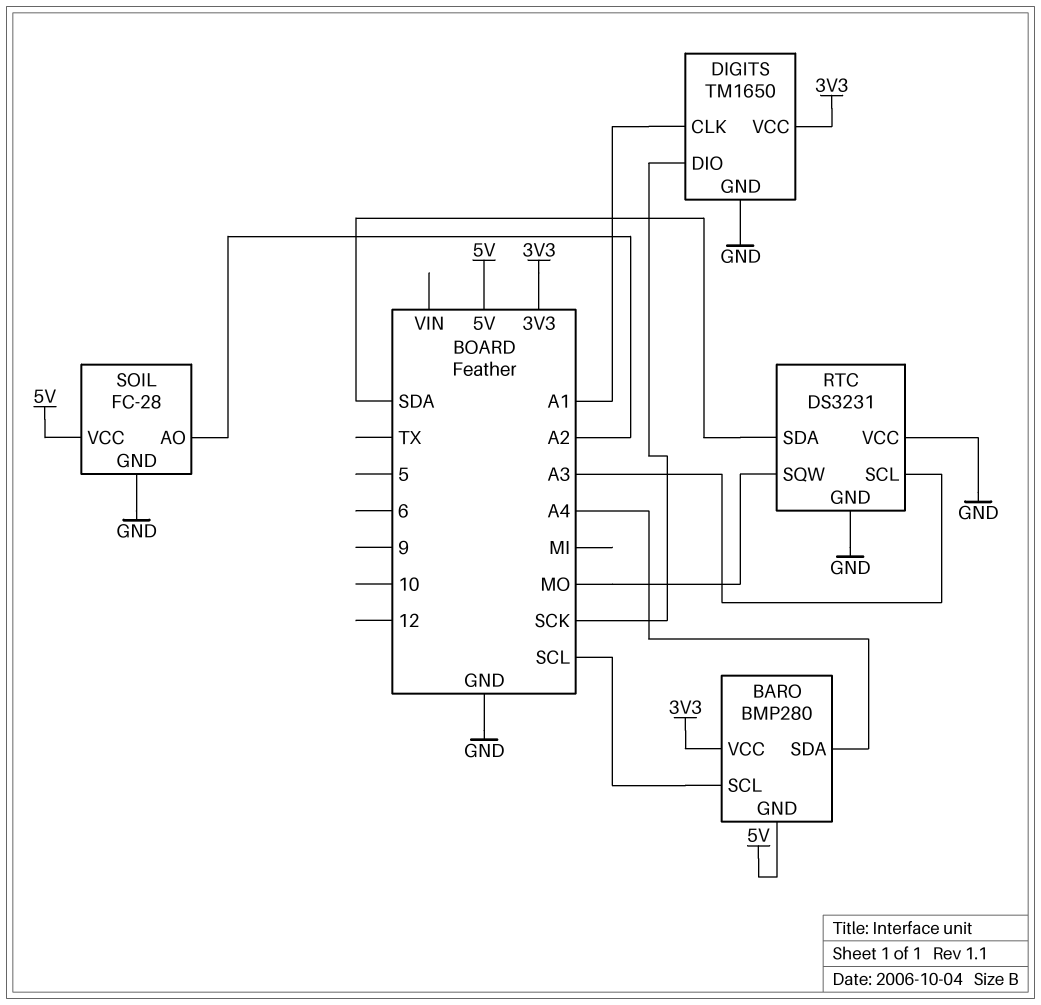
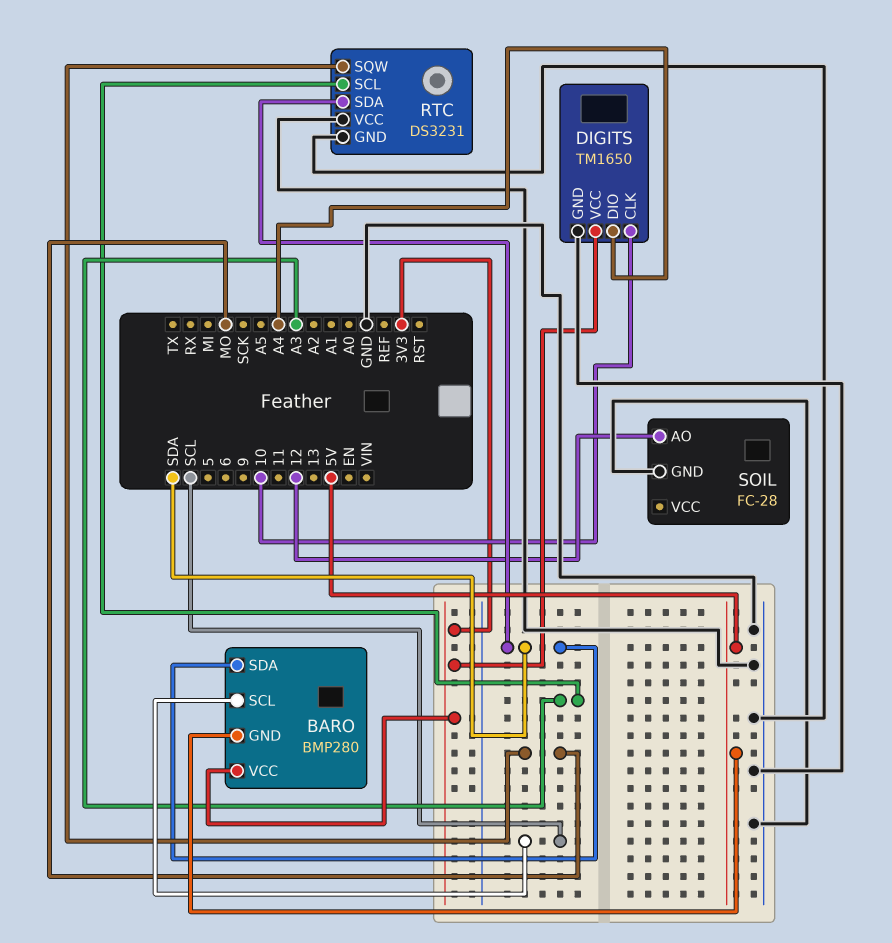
BARO pin SDA: A4 -> SDA
DIGITS pin CLK: A1 -> 10
DIGITS pin DIO: SCK -> A4
SOIL pin AO: A2 -> 12
SOIL pin VCC: 5V -> none

